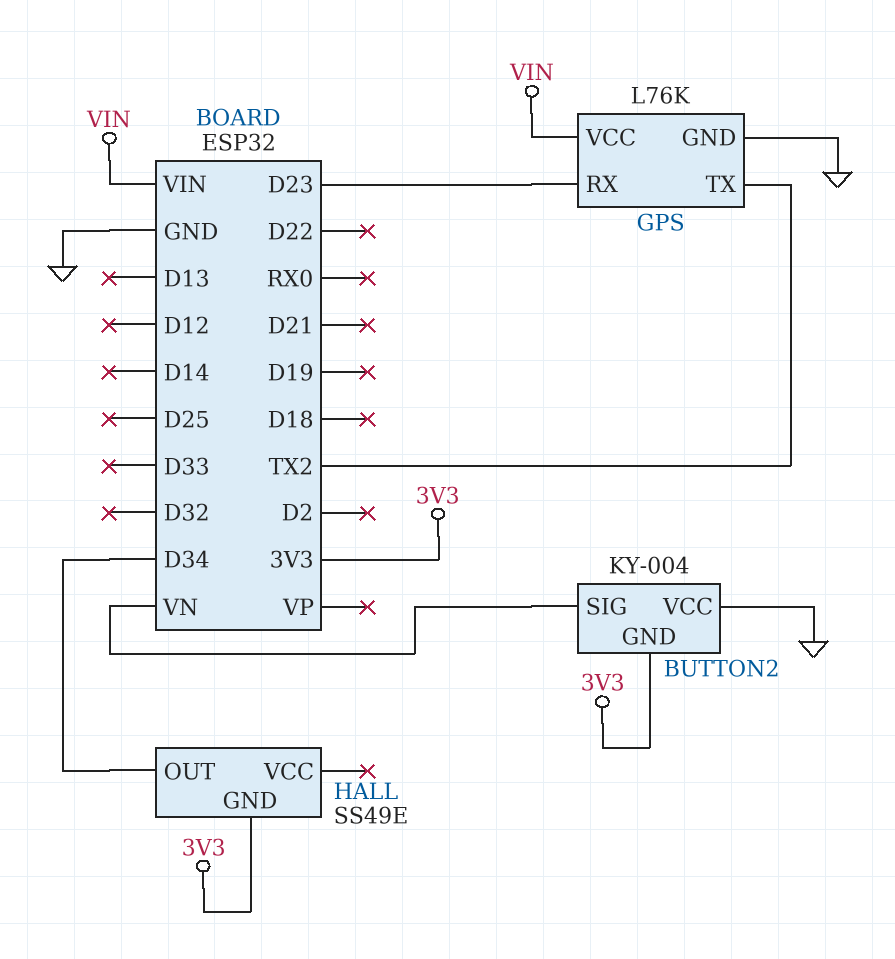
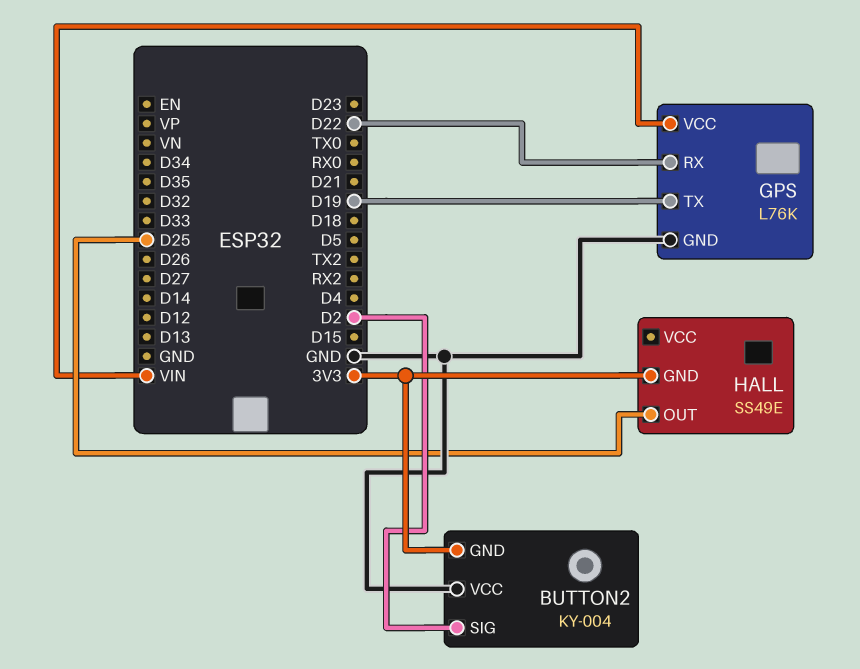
BUTTON2 pin SIG: VN -> D2
GPS pin RX: D23 -> D22
GPS pin TX: TX2 -> D19
HALL pin OUT: D34 -> D25

